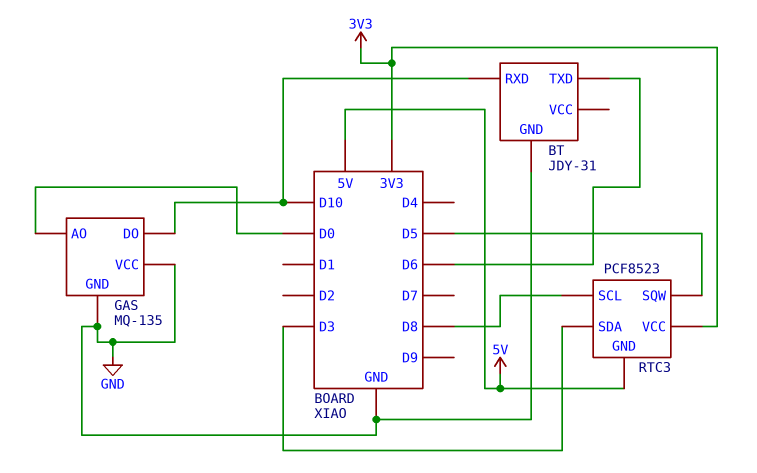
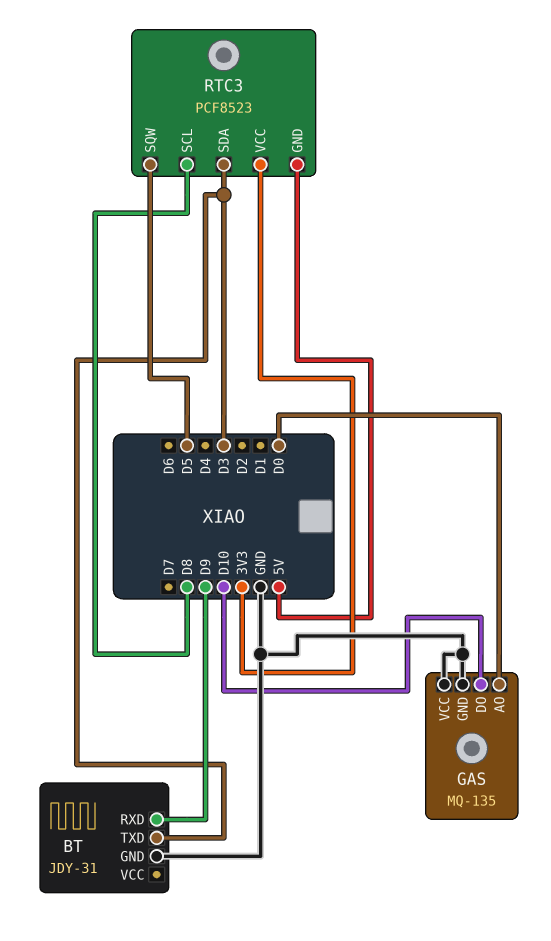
BT pin RXD: D10 -> D9
BT pin TXD: D6 -> D3

